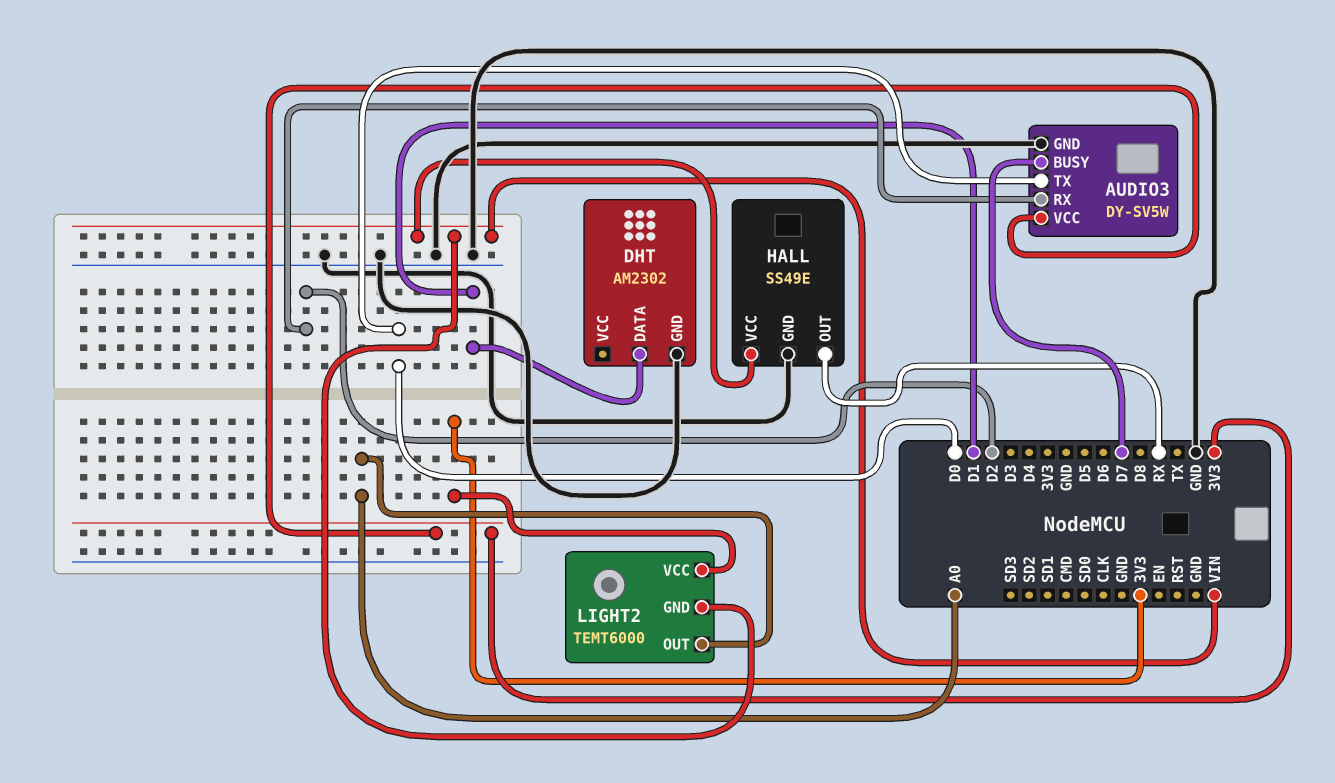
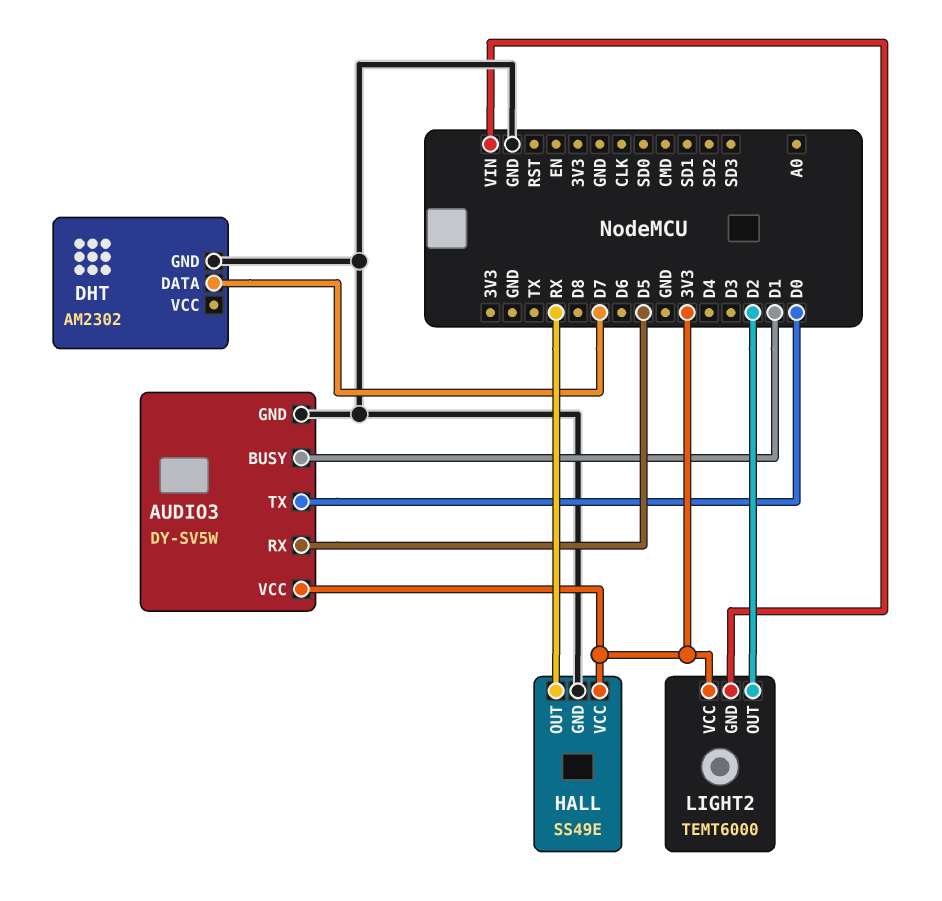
AUDIO3 pin BUSY: D7 -> D1
AUDIO3 pin RX: D2 -> D5
DHT pin DATA: D1 -> D7
HALL pin VCC: VIN -> 3V3
LIGHT2 pin OUT: A0 -> D2

